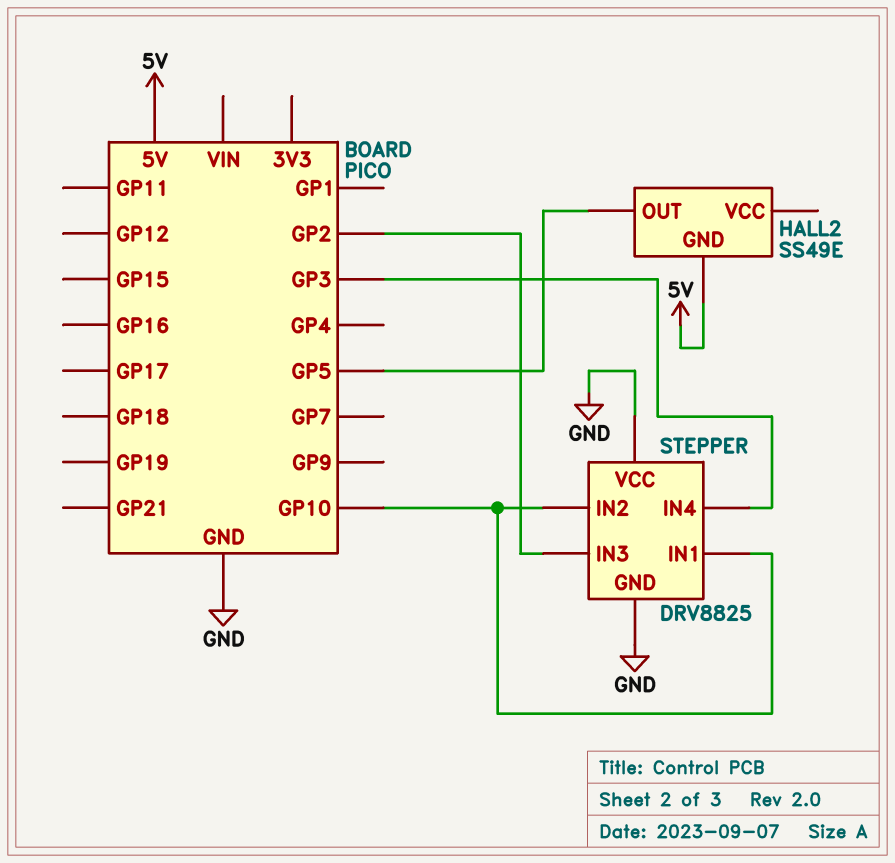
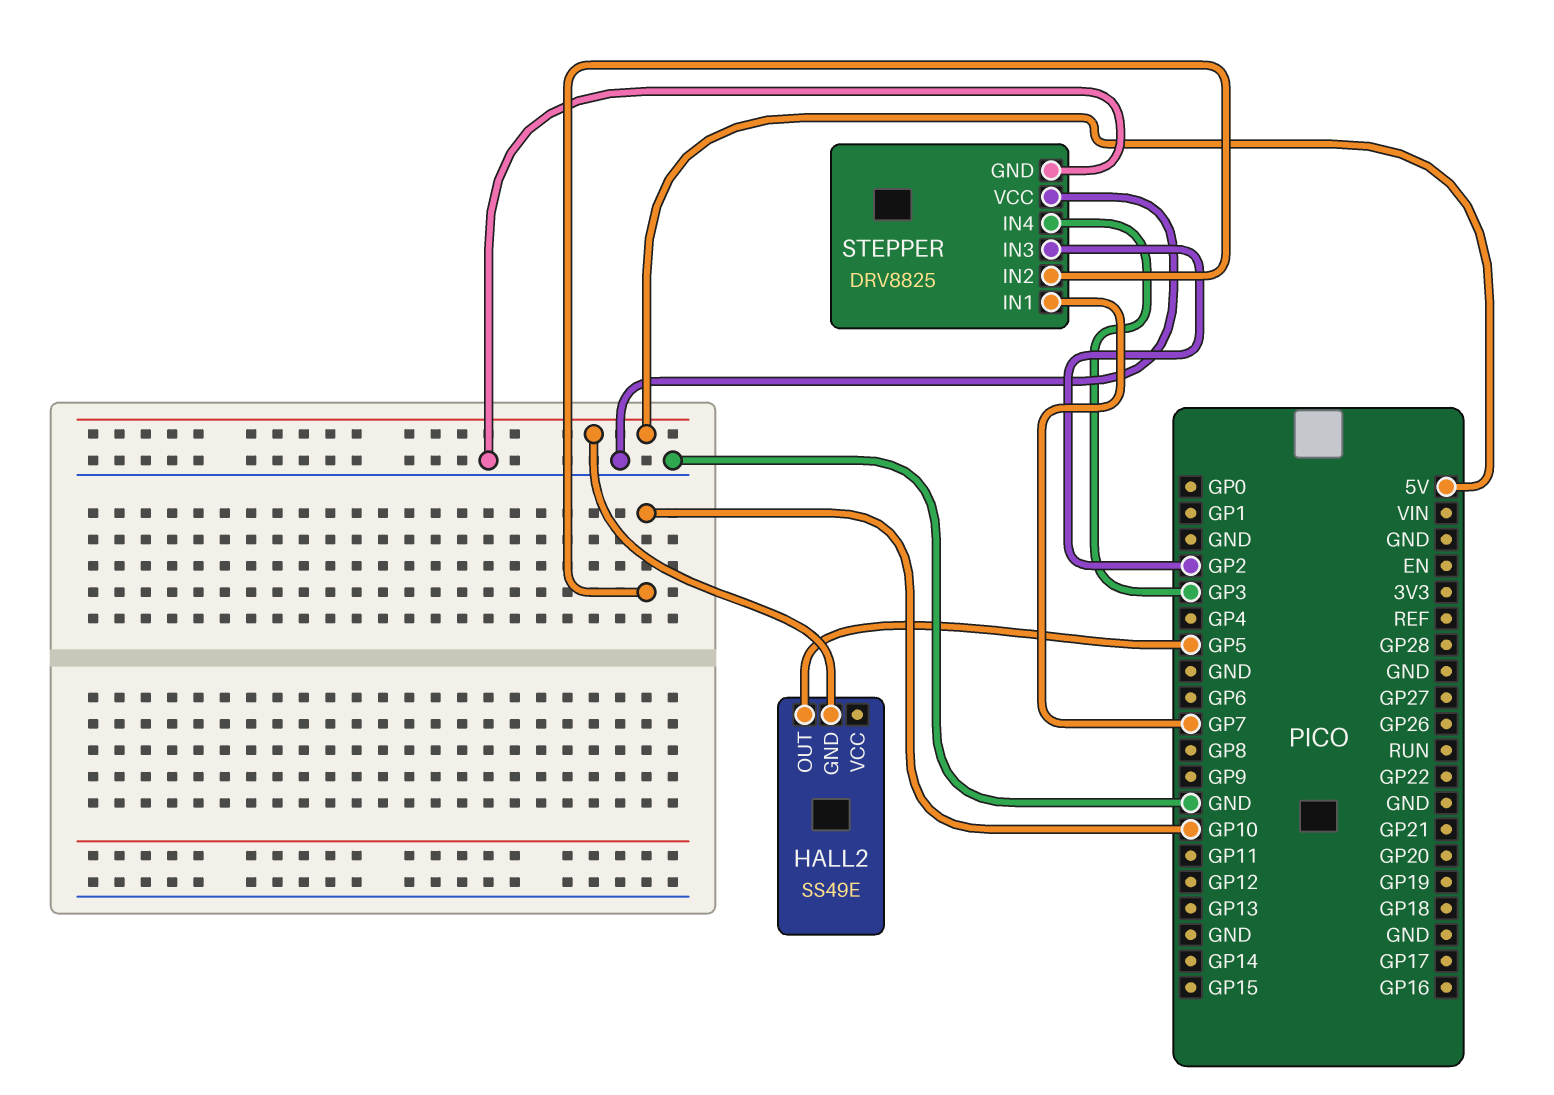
STEPPER pin IN1: GP10 -> GP7

